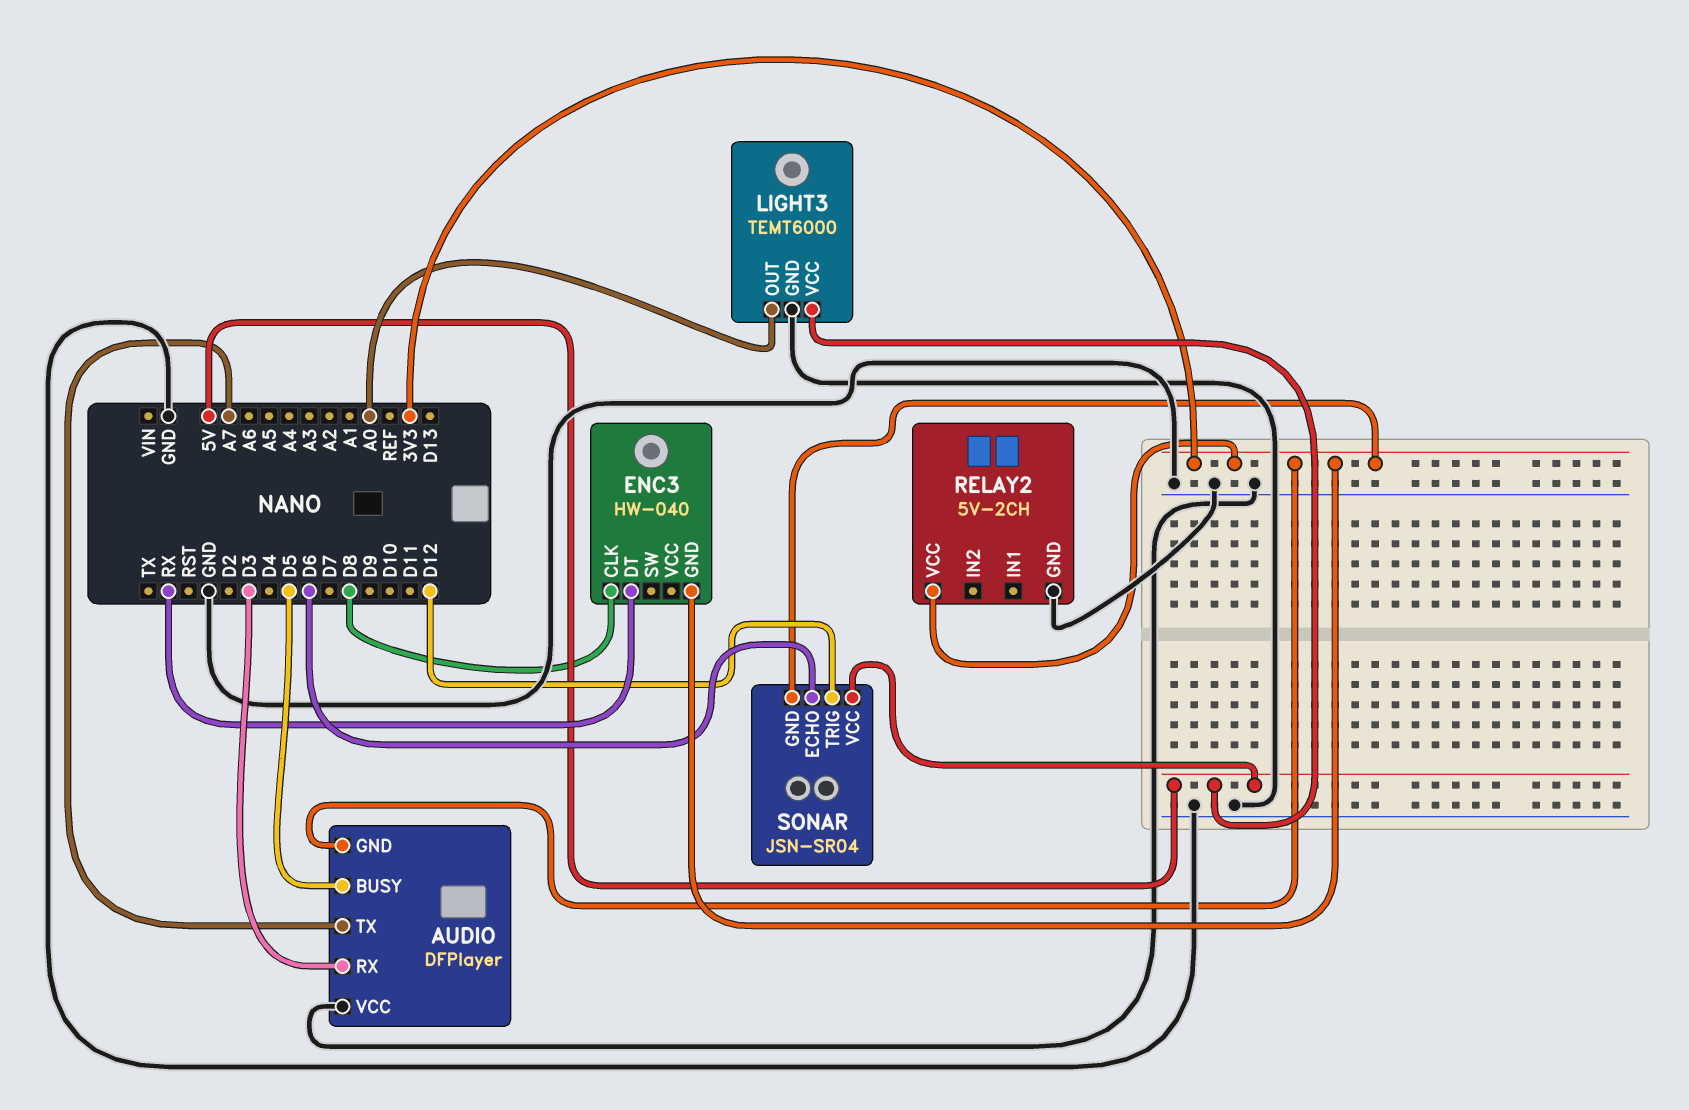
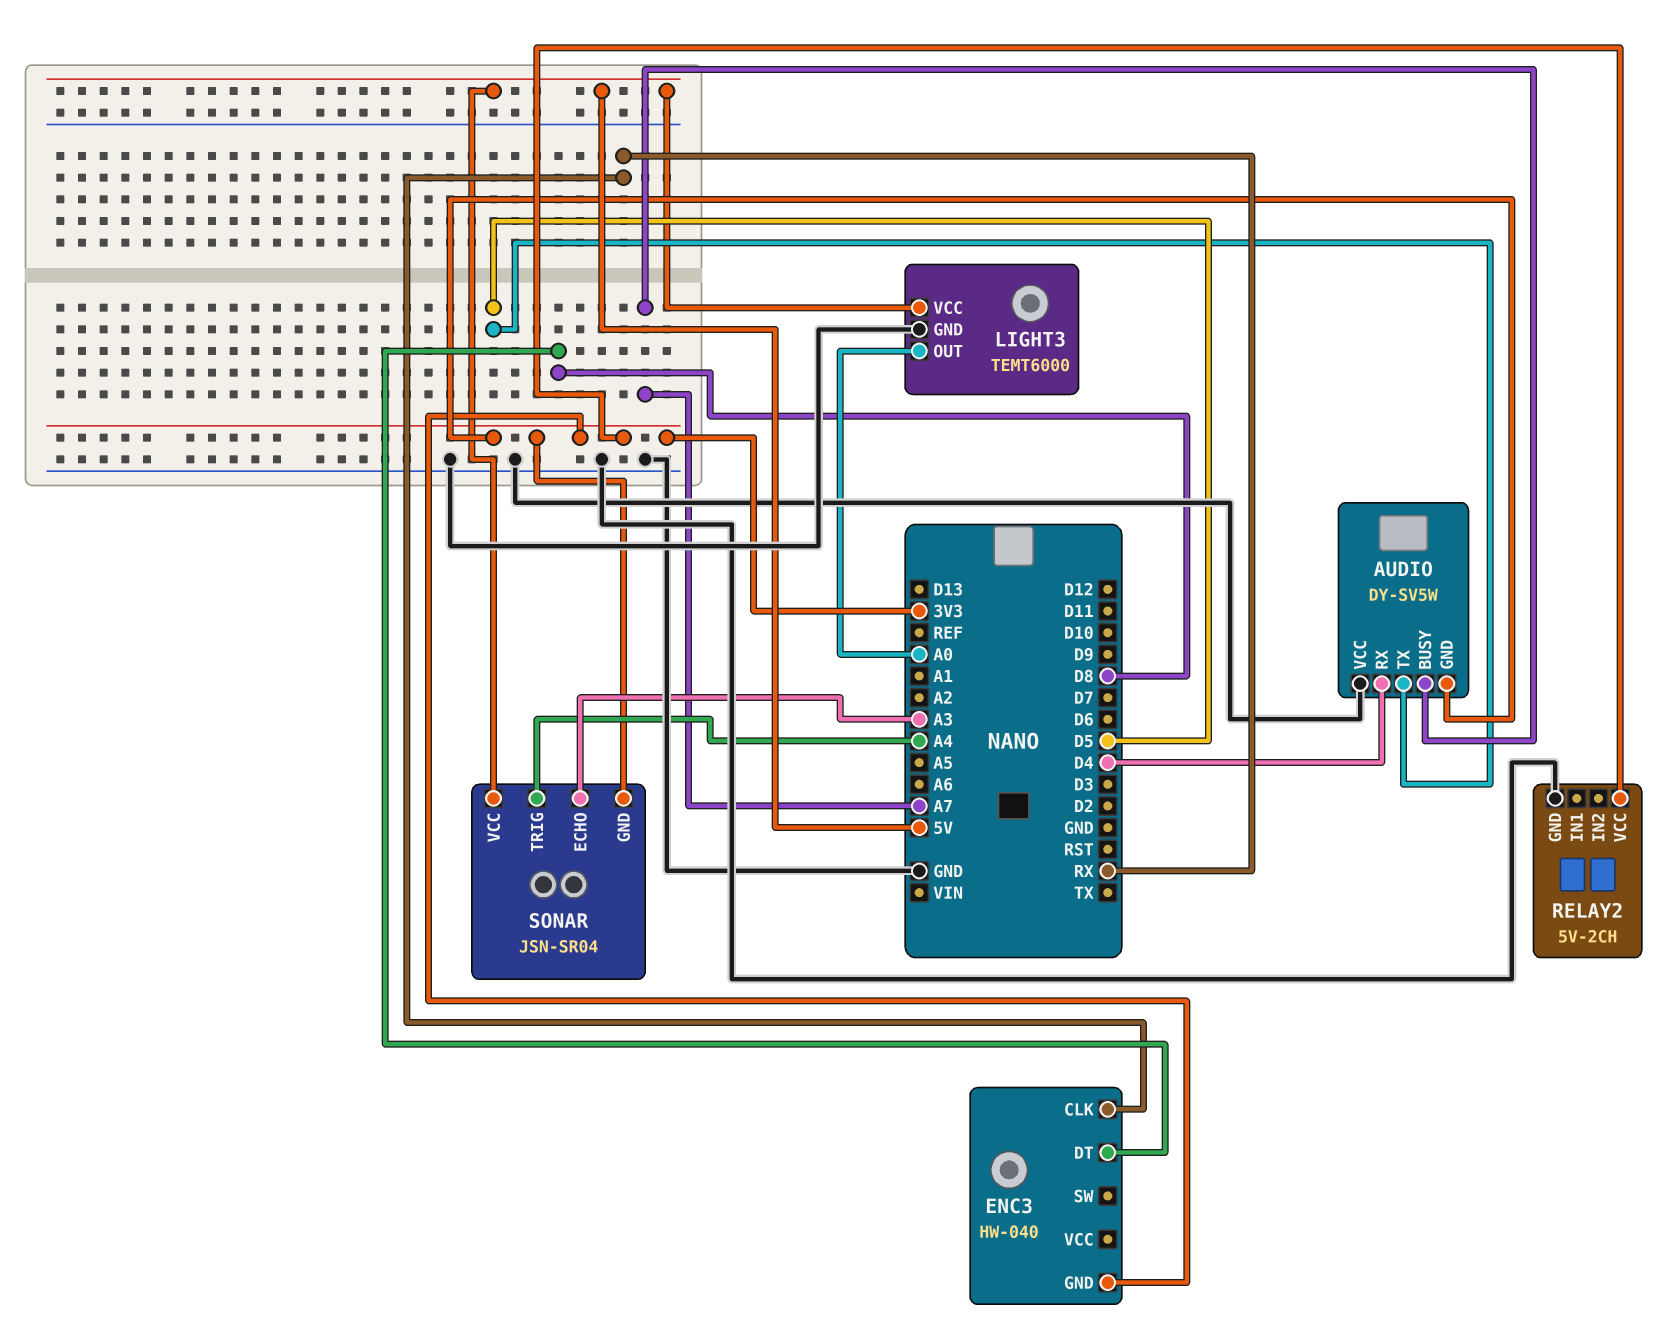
AUDIO: DFPlayer -> DY-SV5W
AUDIO pin BUSY: D5 -> A7
AUDIO pin RX: D3 -> D4
AUDIO pin TX: A7 -> D5
ENC3 pin CLK: D8 -> RX
ENC3 pin DT: RX -> D8
SONAR pin ECHO: D6 -> A3
SONAR pin TRIG: D12 -> A4

